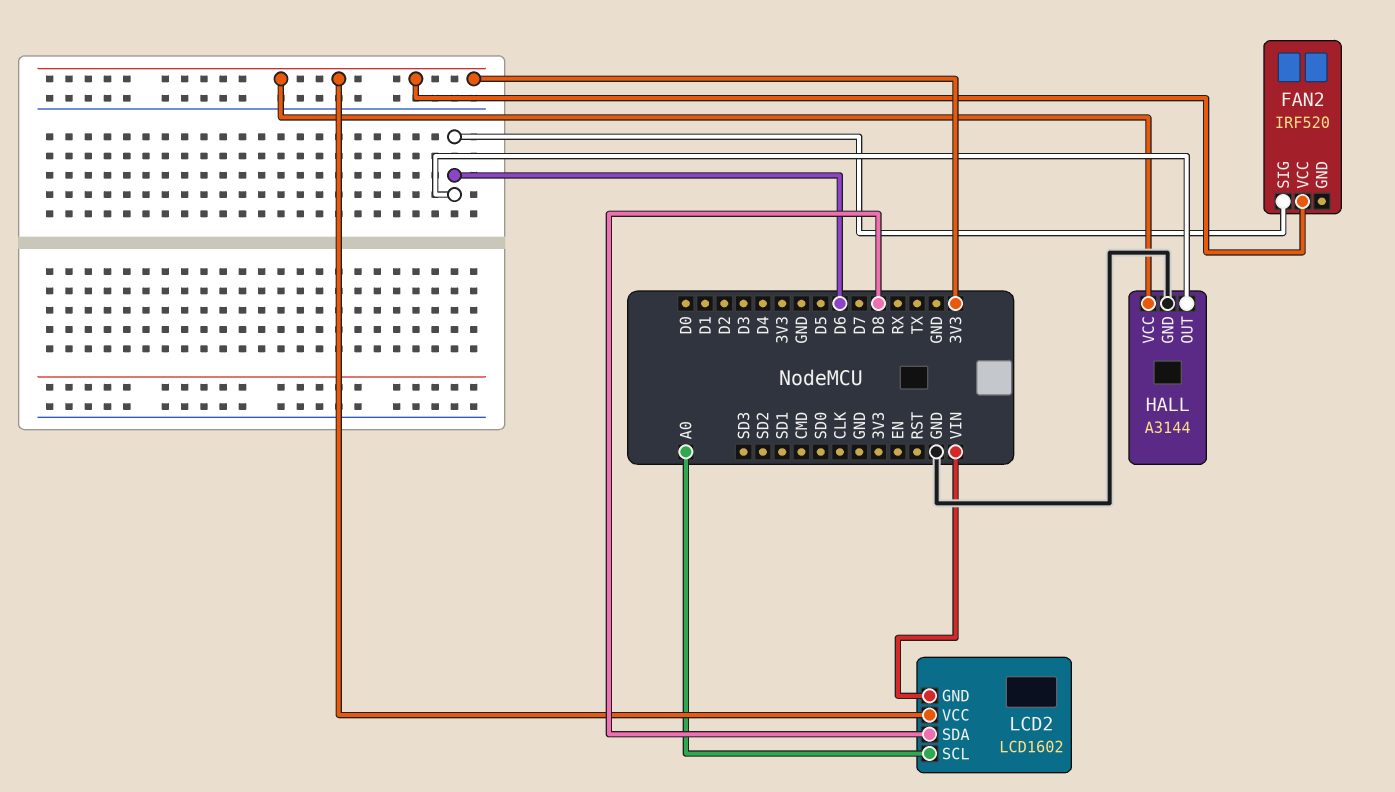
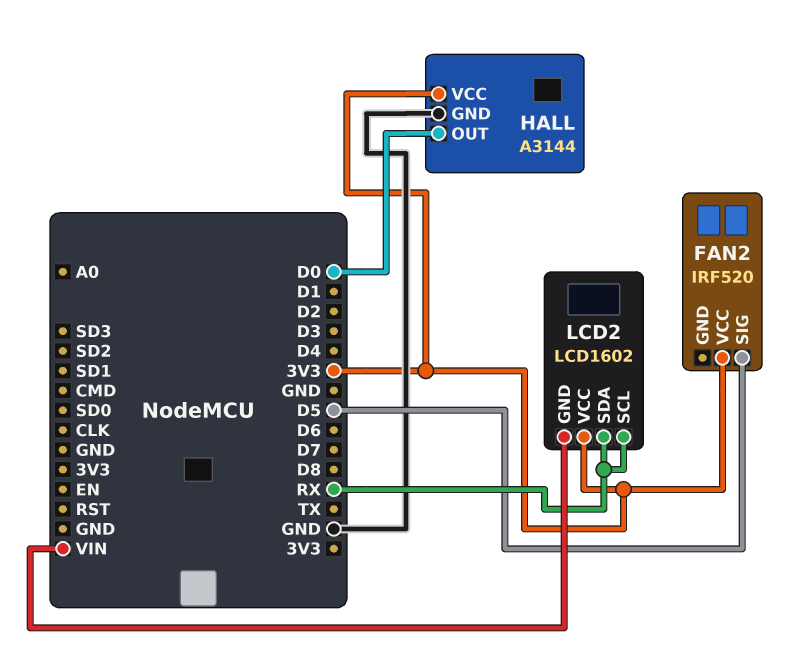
FAN2 pin SIG: D6 -> D5
HALL pin OUT: D6 -> D0
LCD2 pin SCL: A0 -> RX
LCD2 pin SDA: D8 -> RX

